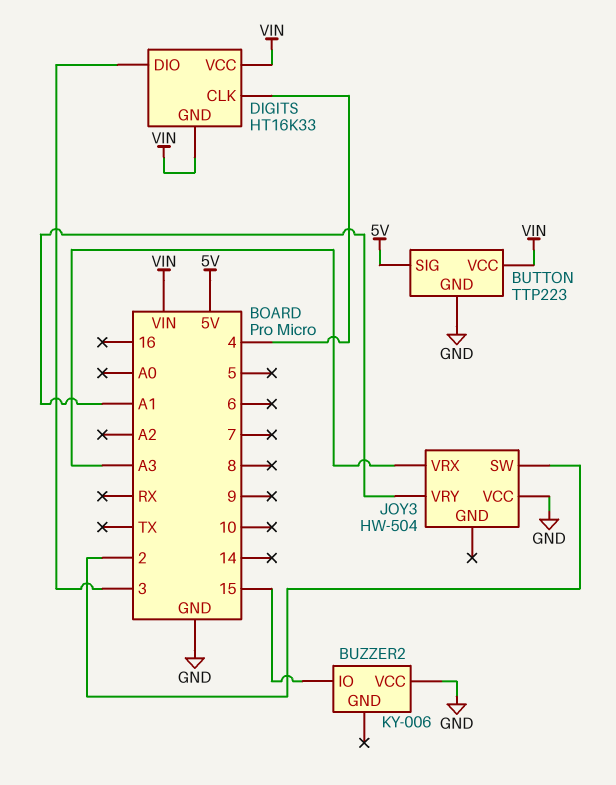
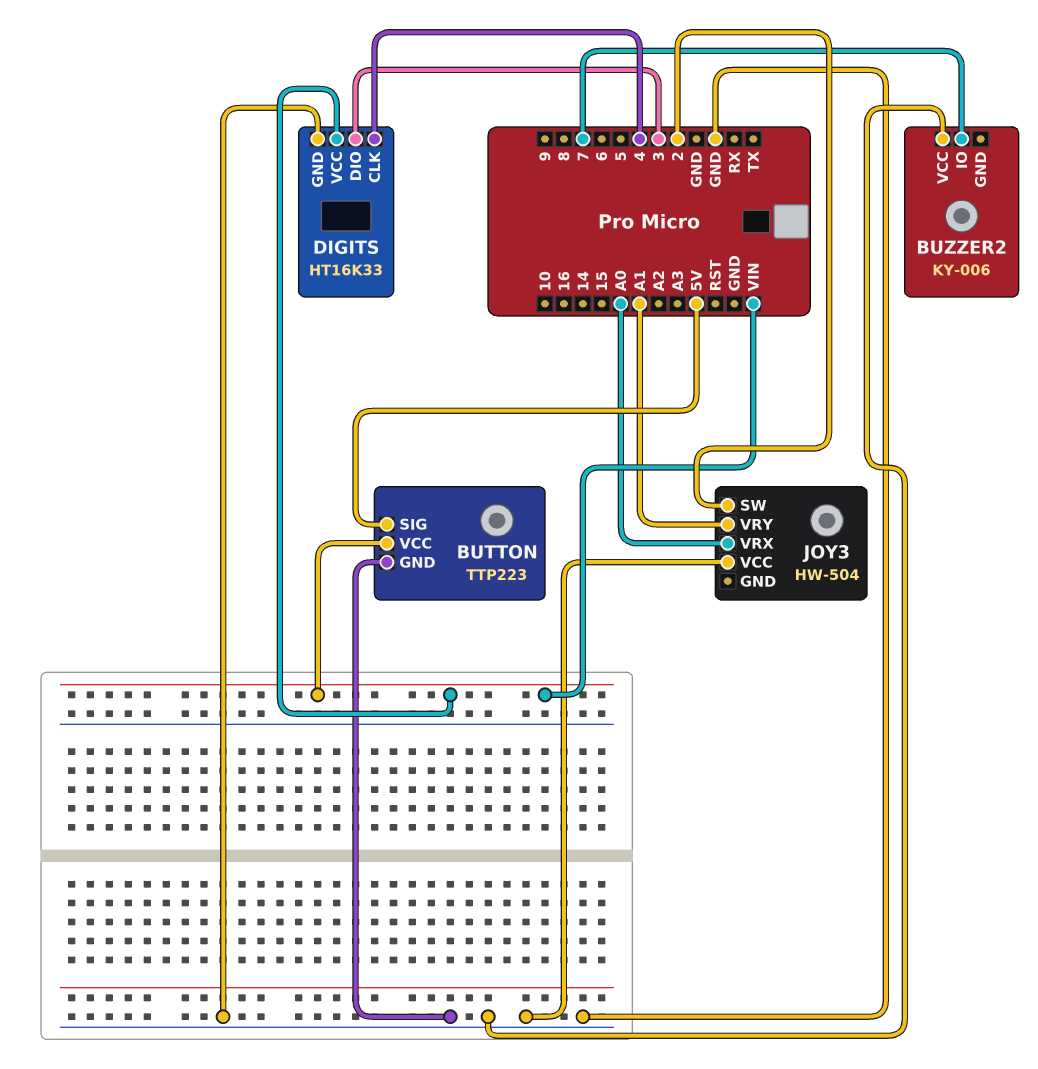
BUZZER2 pin IO: 15 -> 7
DIGITS pin GND: VIN -> GND
JOY3 pin VRX: A3 -> A0

